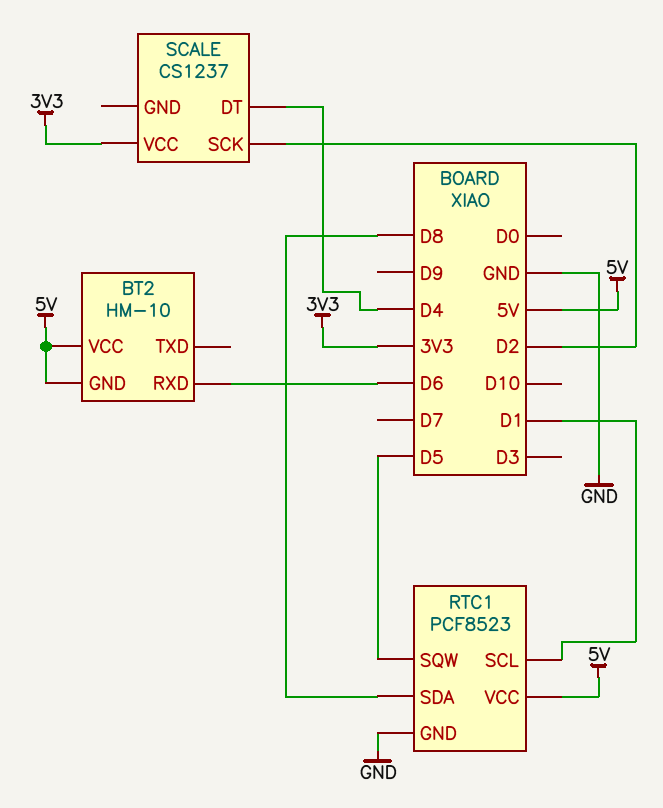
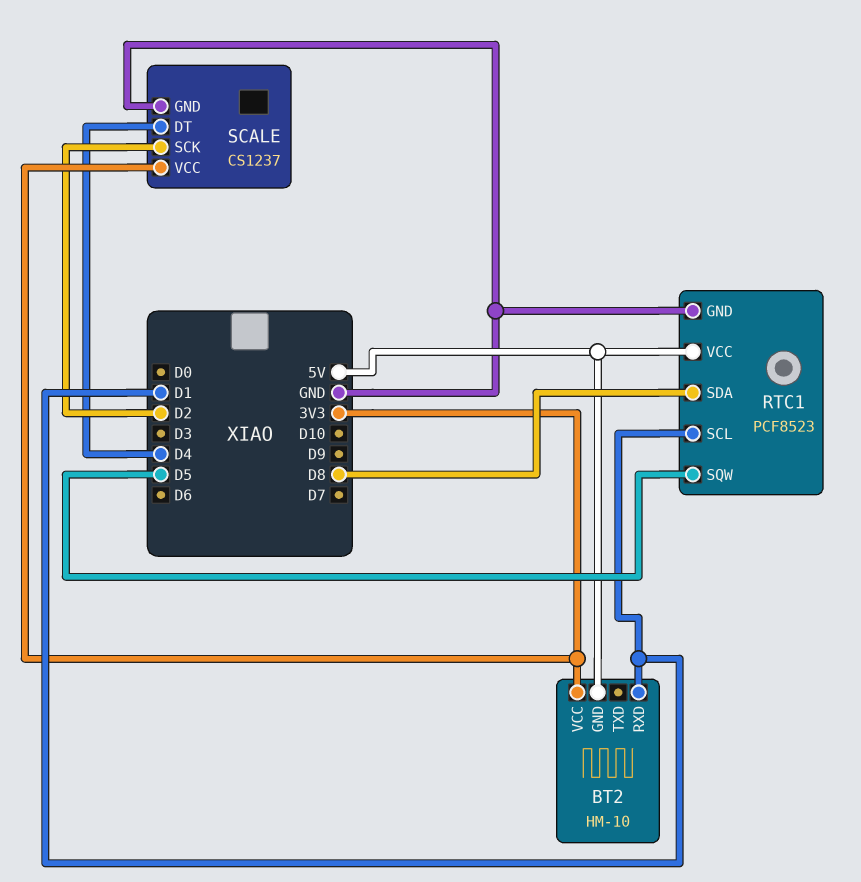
BT2 pin RXD: D6 -> D1
BT2 pin VCC: 5V -> 3V3
SCALE pin GND: none -> GND

